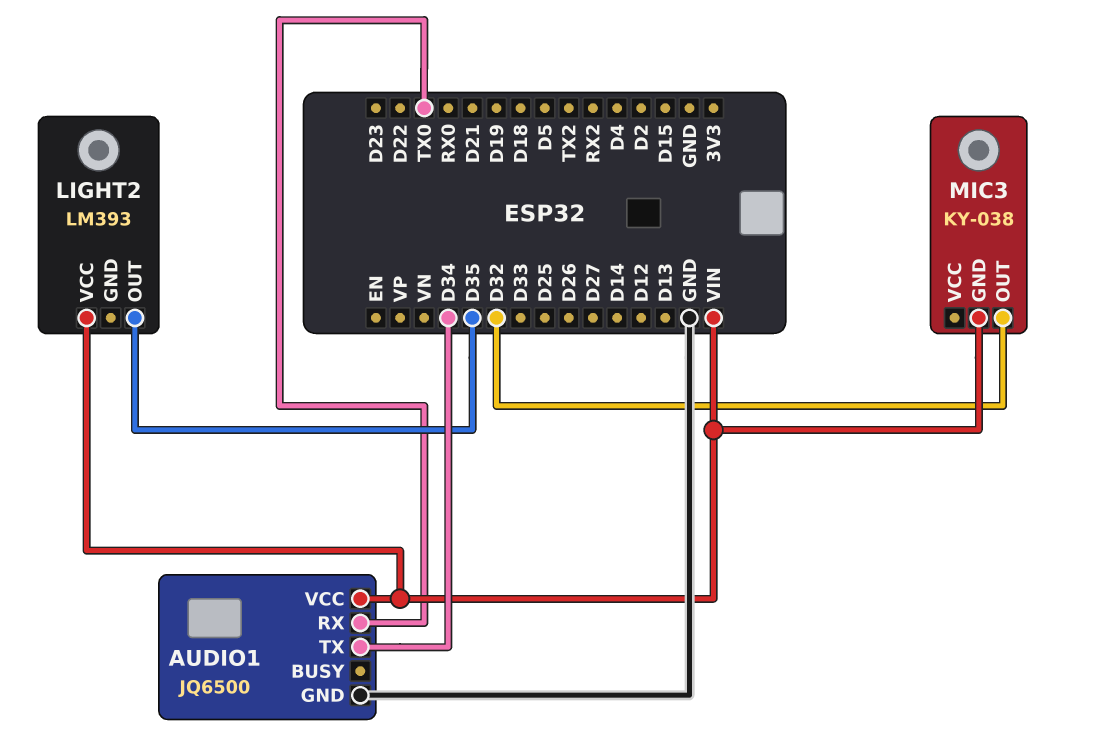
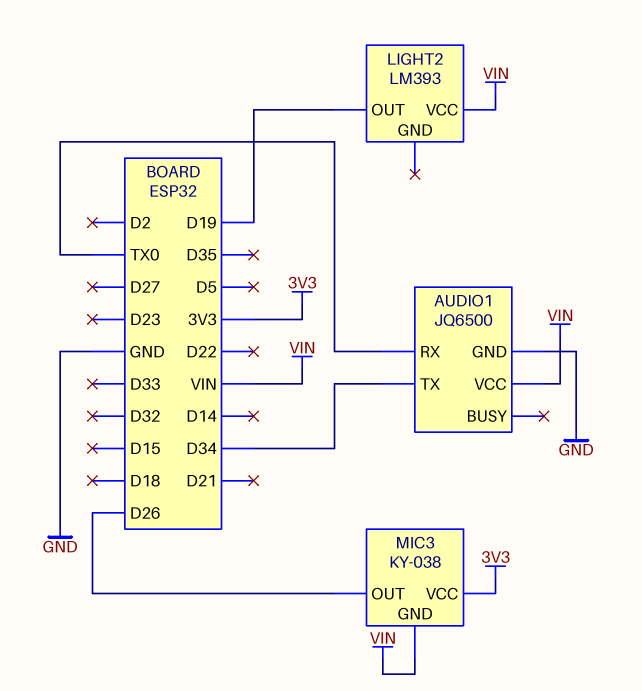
LIGHT2 pin OUT: D35 -> D19
MIC3 pin OUT: D32 -> D26
MIC3 pin VCC: none -> 3V3

